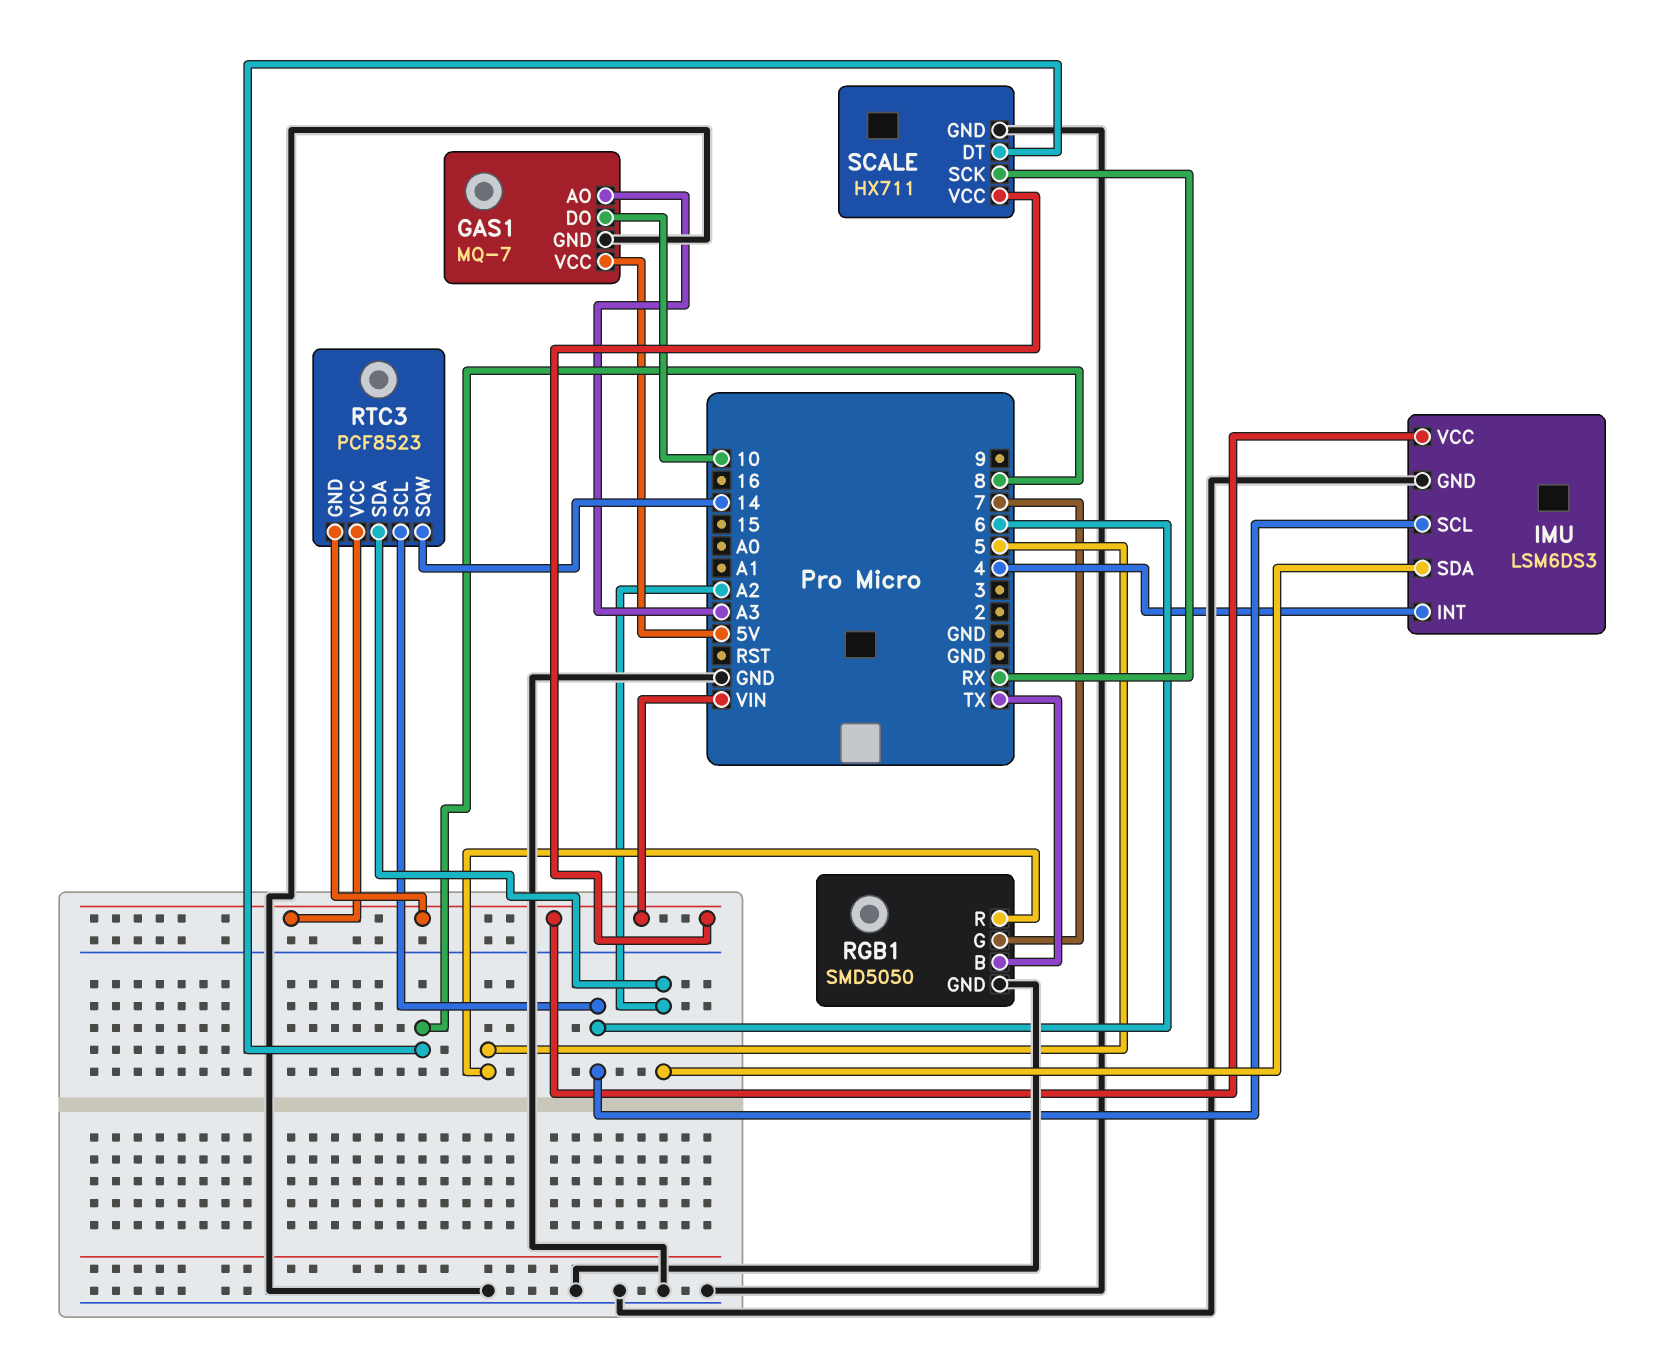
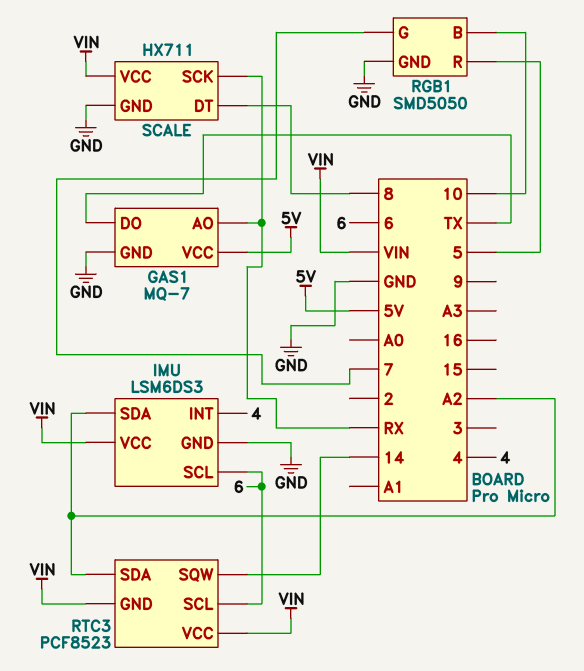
GAS1 pin AO: A3 -> RX
GAS1 pin DO: 10 -> TX
RGB1 pin B: TX -> 10

